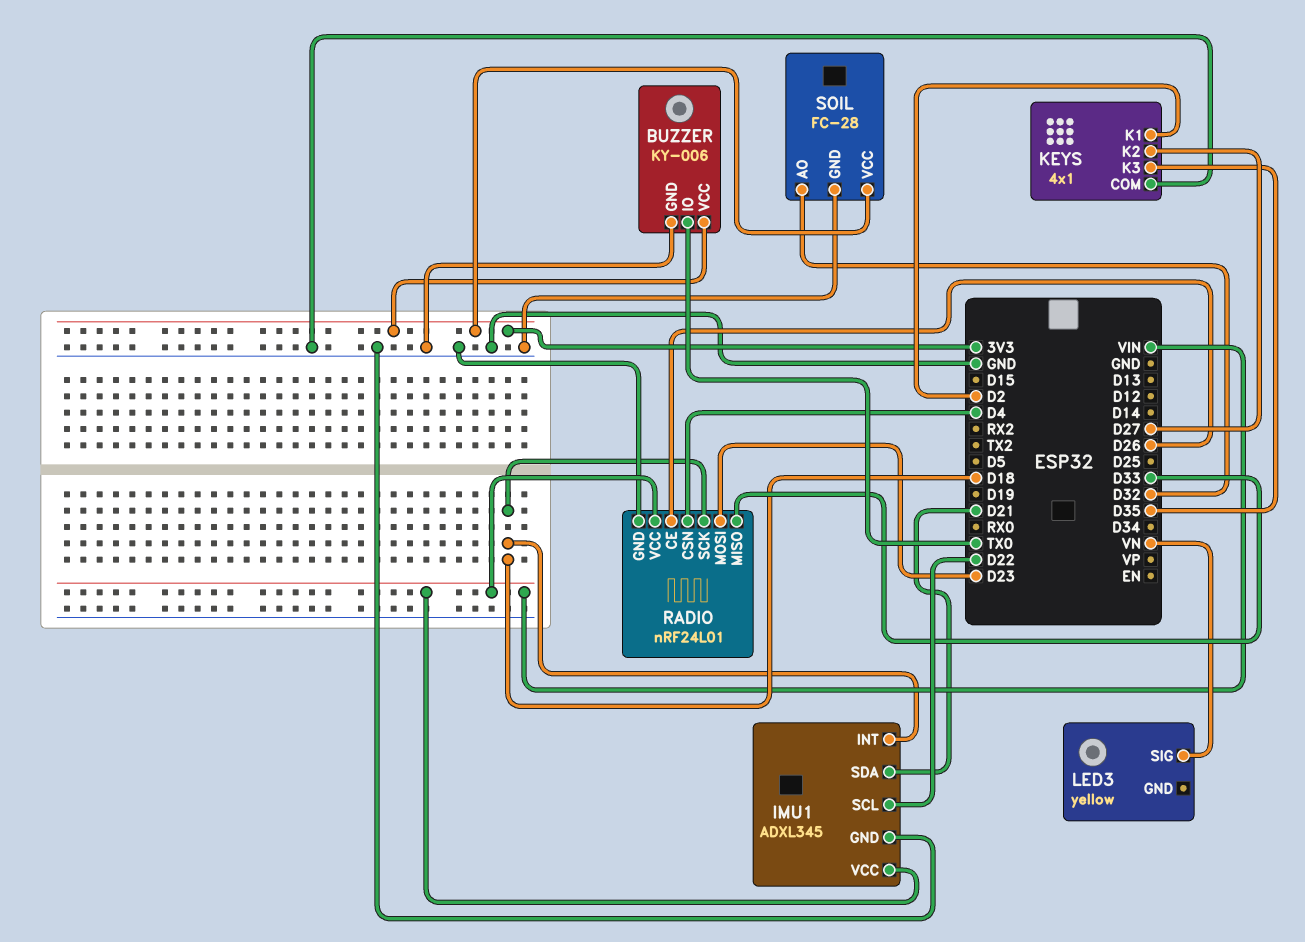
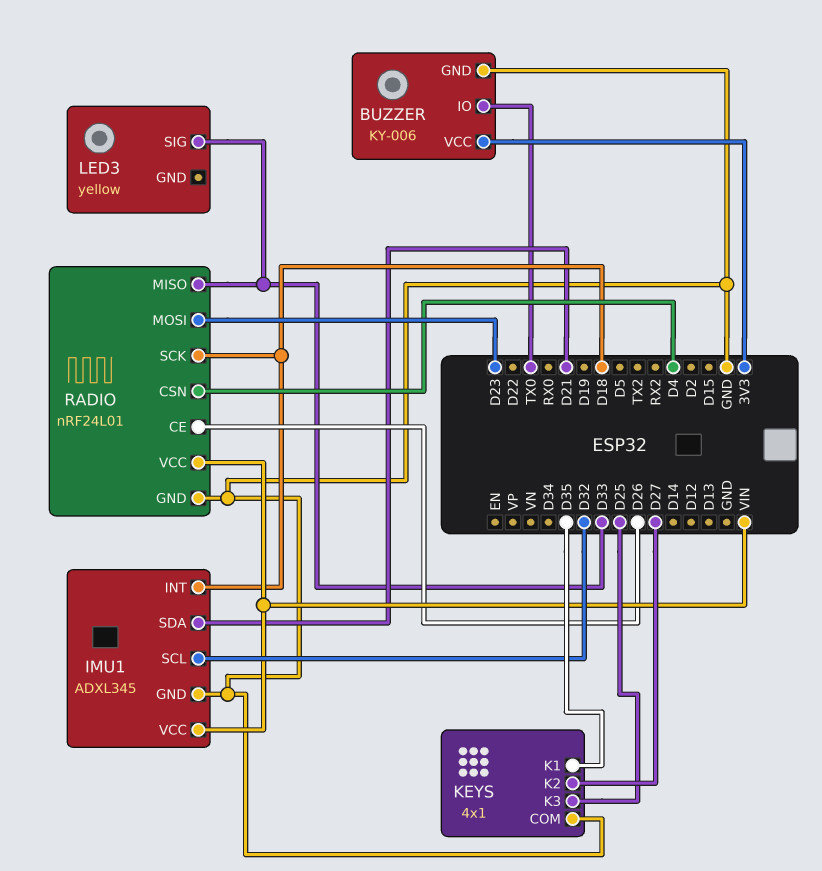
IMU1 pin SCL: D22 -> D32
KEYS pin K1: D2 -> D35
KEYS pin K3: D35 -> D25
LED3 pin SIG: VN -> D33
SOIL: FC-28 -> none
SOIL pin AO: D32 -> none
SOIL pin GND: GND -> none
SOIL pin VCC: 3V3 -> none

